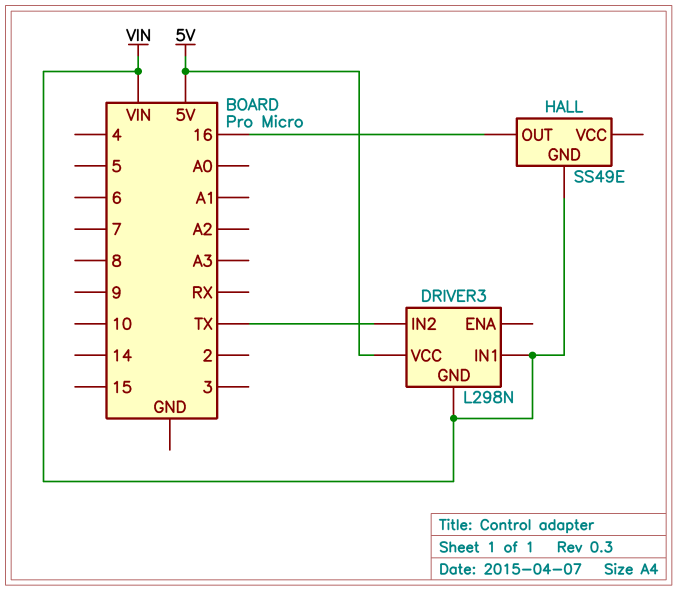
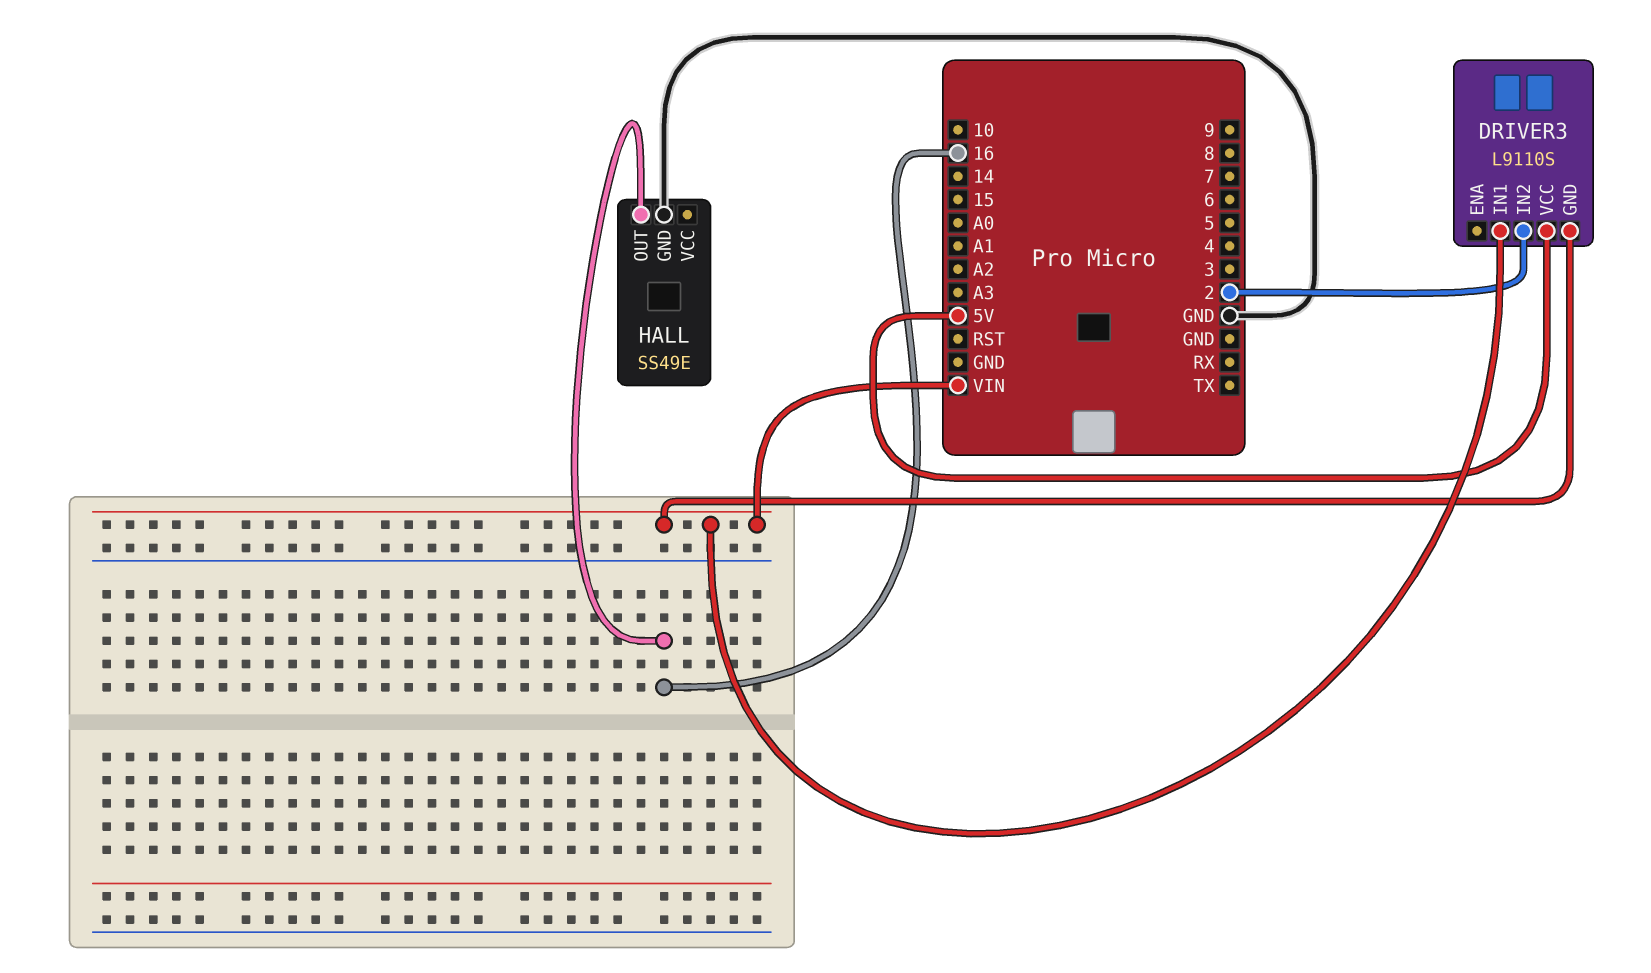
DRIVER3: L298N -> L9110S
DRIVER3 pin IN2: TX -> 2
HALL pin GND: VIN -> GND

